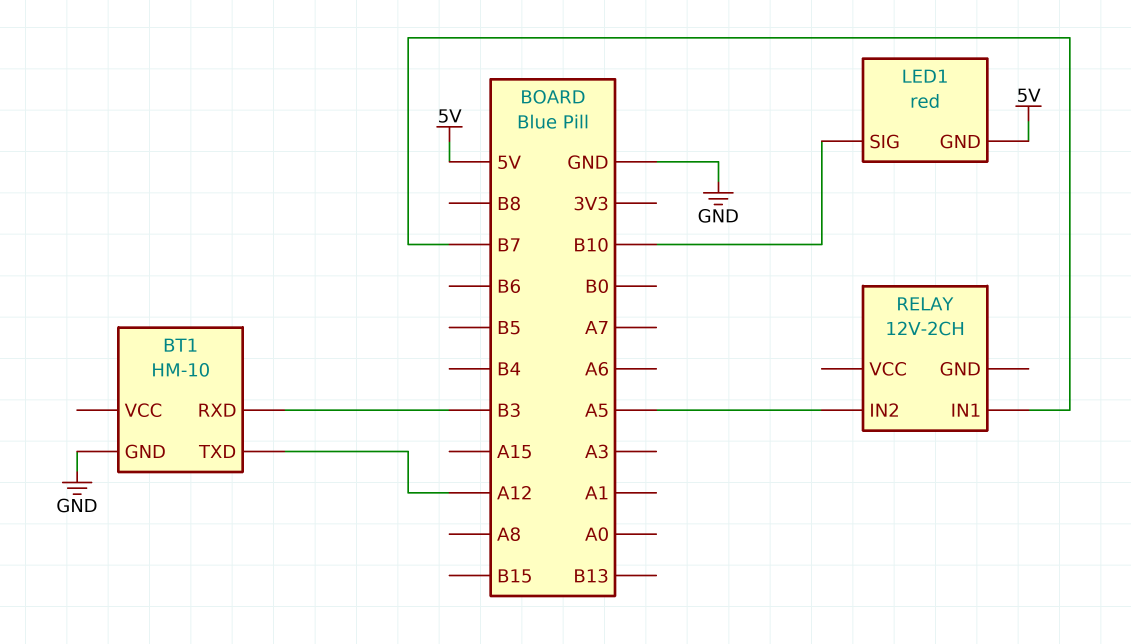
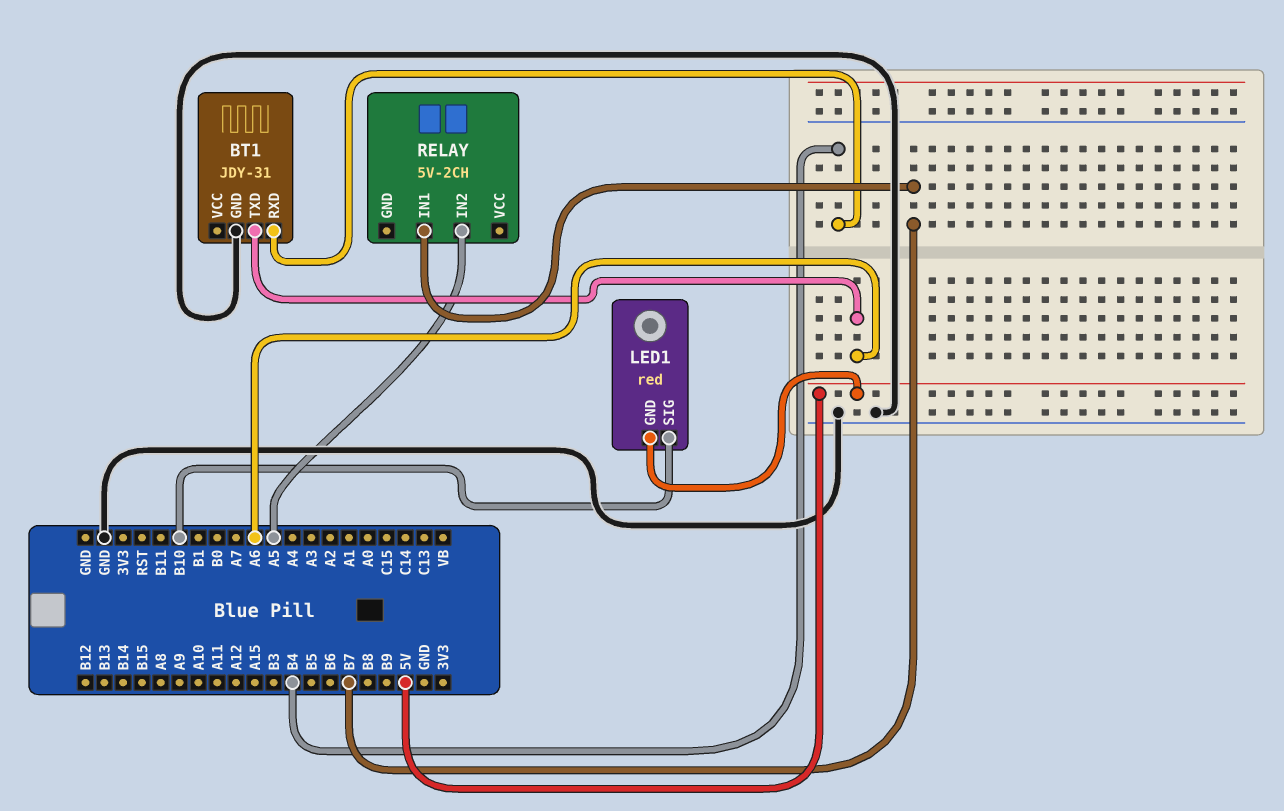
BT1: HM-10 -> JDY-31
BT1 pin RXD: B3 -> B4
BT1 pin TXD: A12 -> A6
RELAY: 12V-2CH -> 5V-2CH

